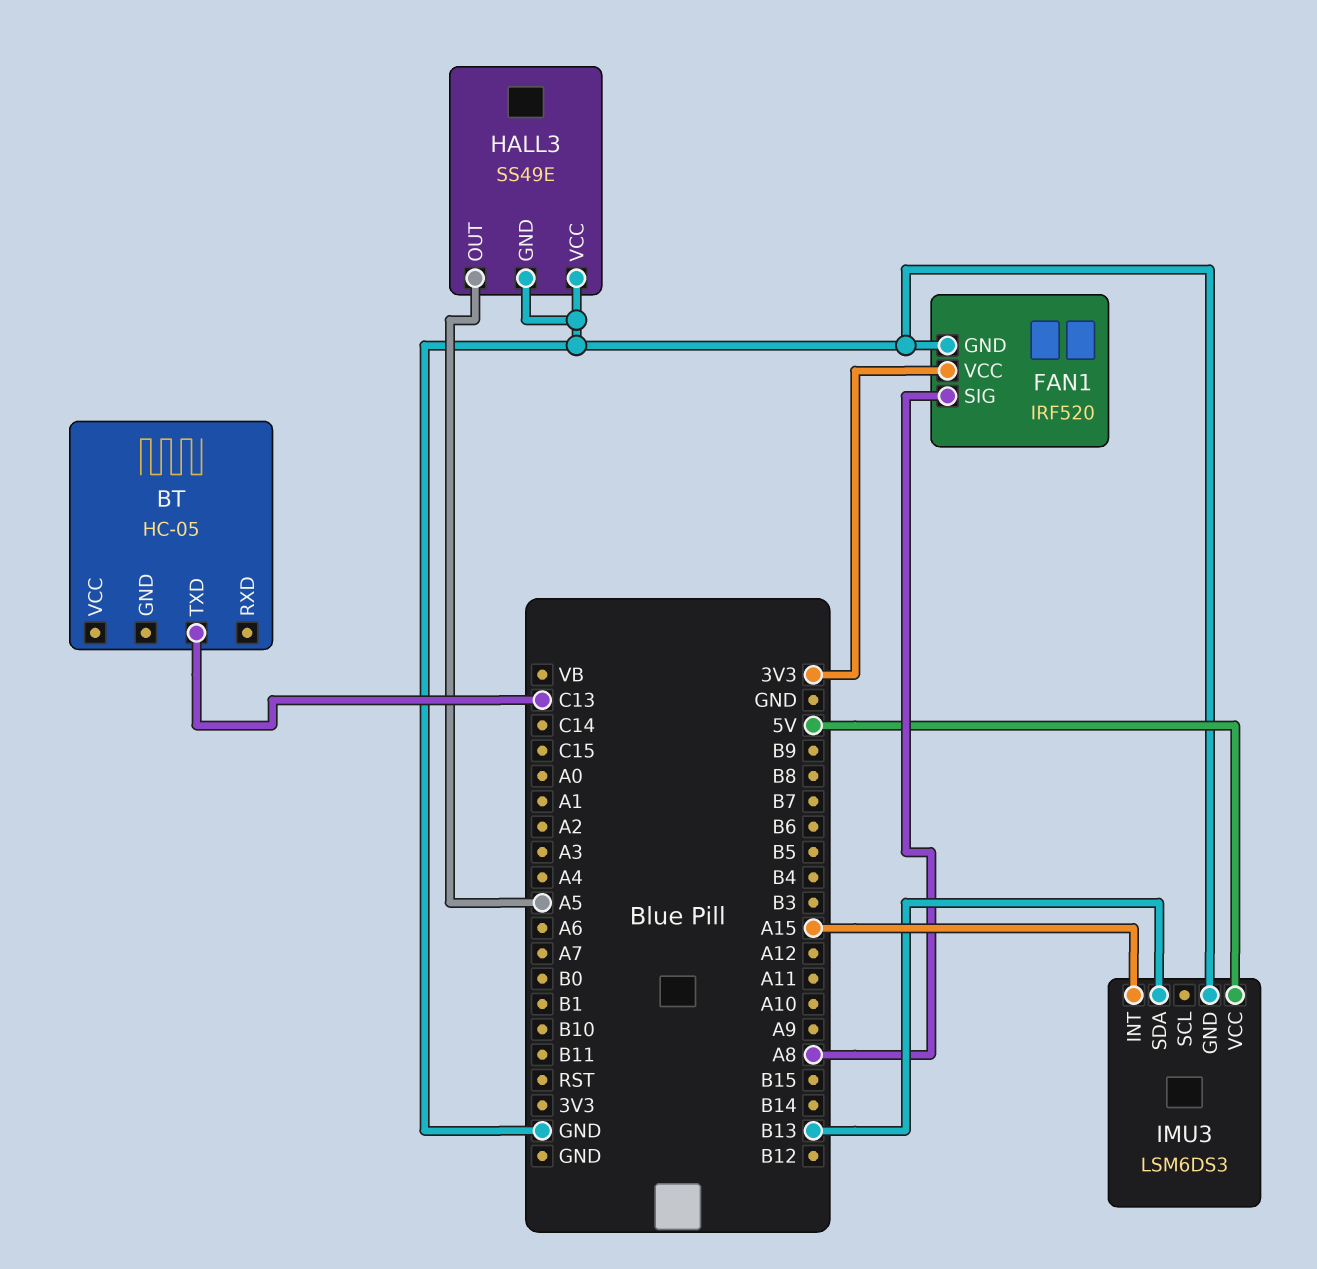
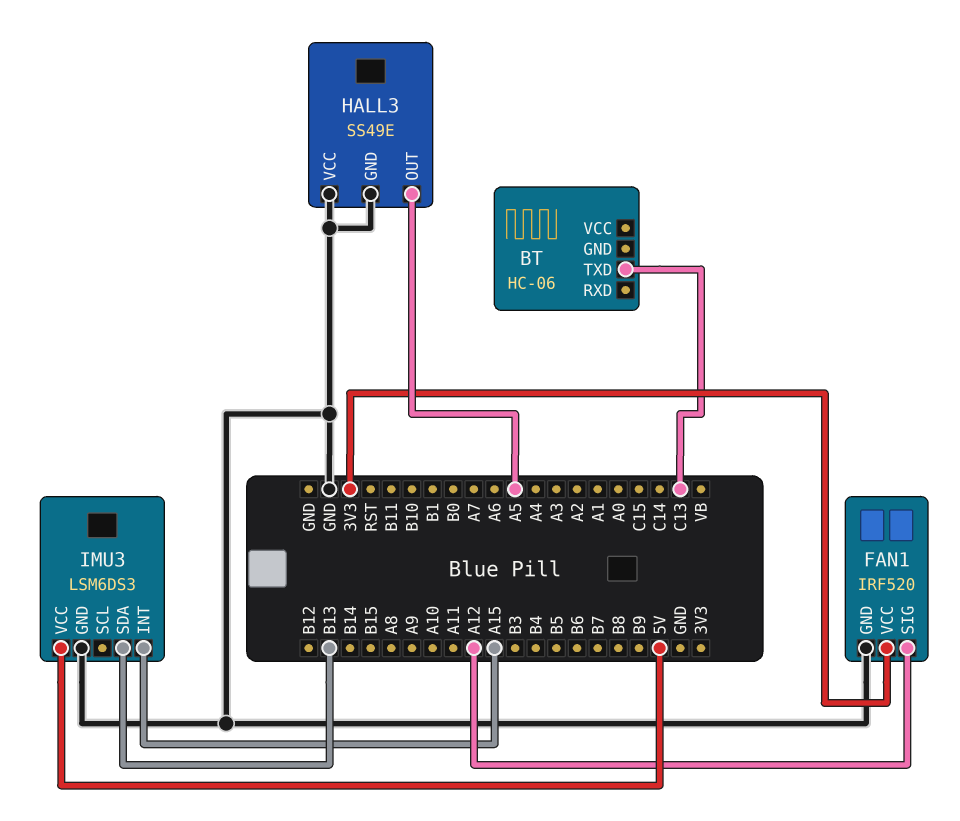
BT: HC-05 -> HC-06
FAN1 pin SIG: A8 -> A12

